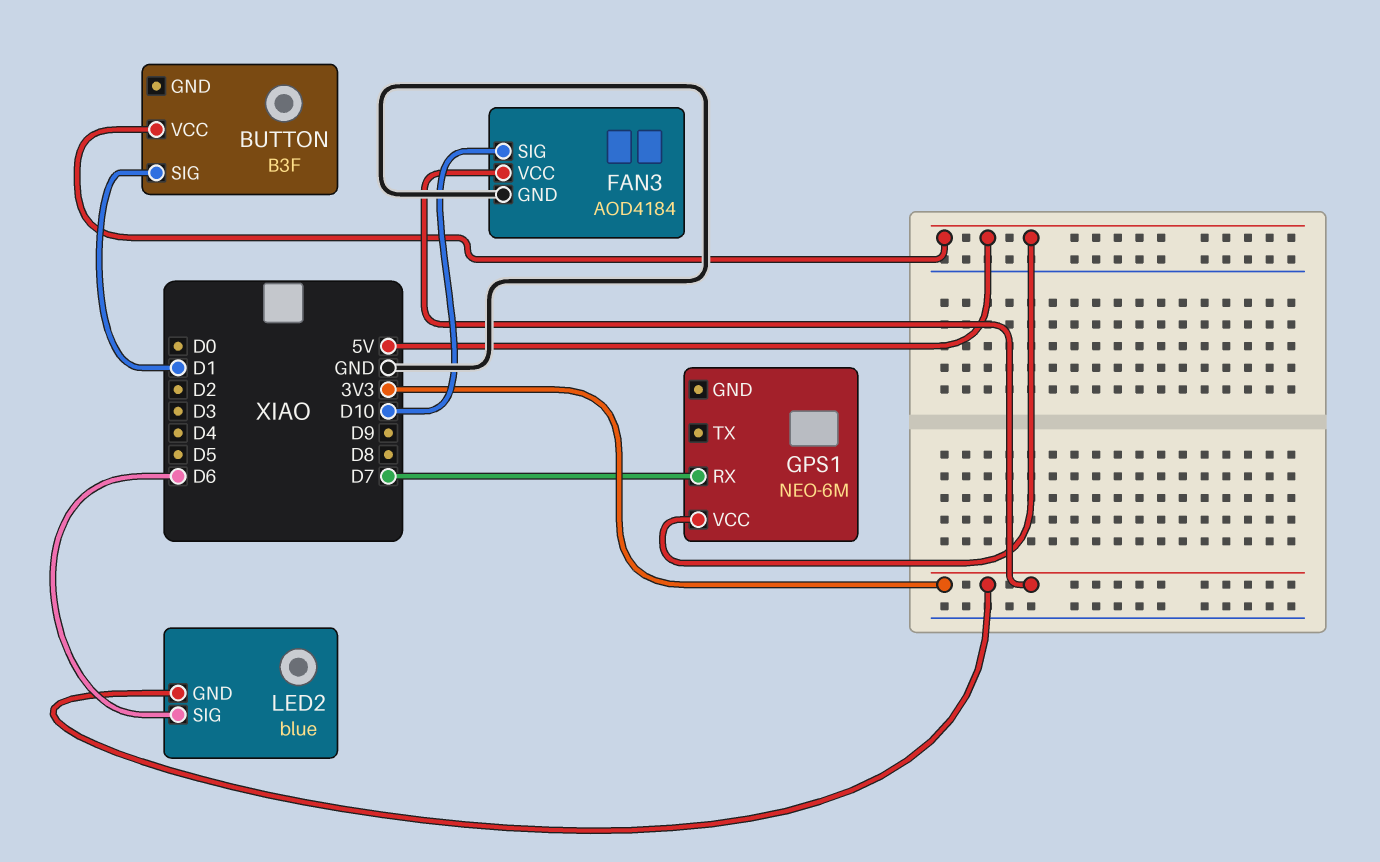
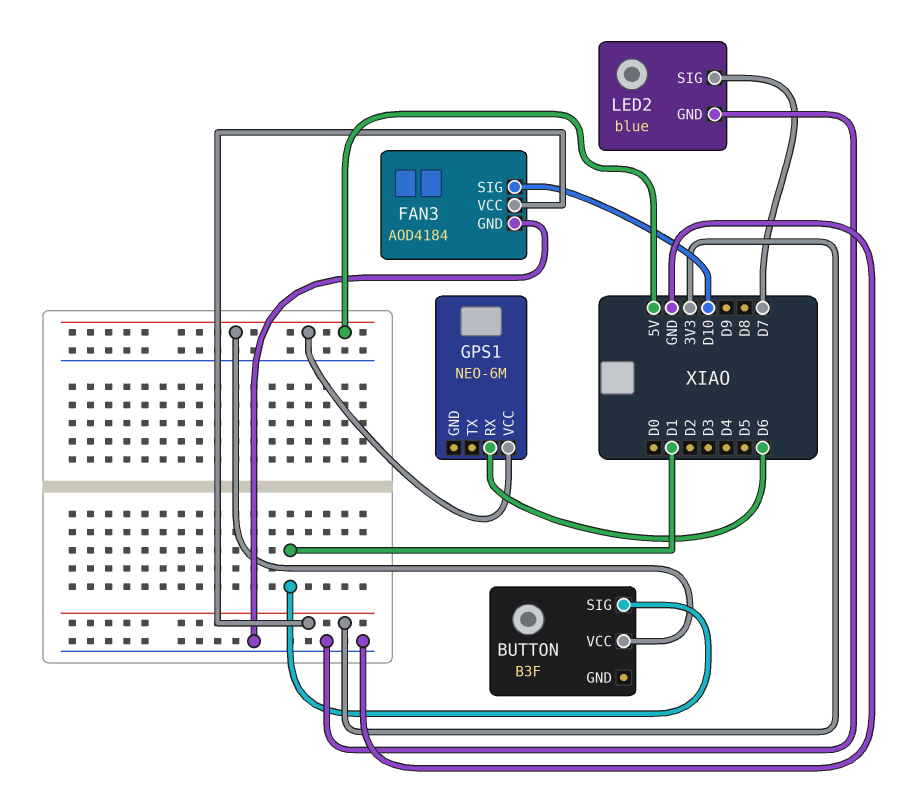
GPS1 pin RX: D7 -> D6
LED2 pin GND: 3V3 -> GND
LED2 pin SIG: D6 -> D7

